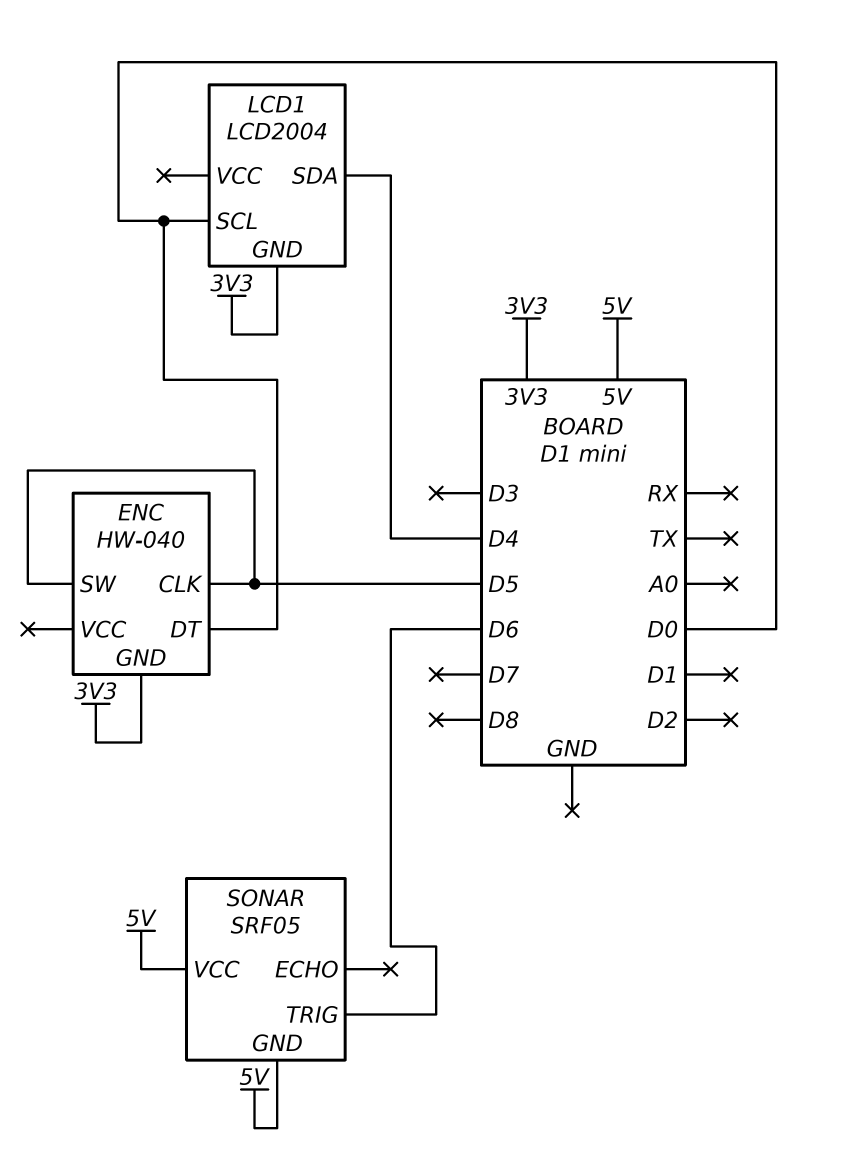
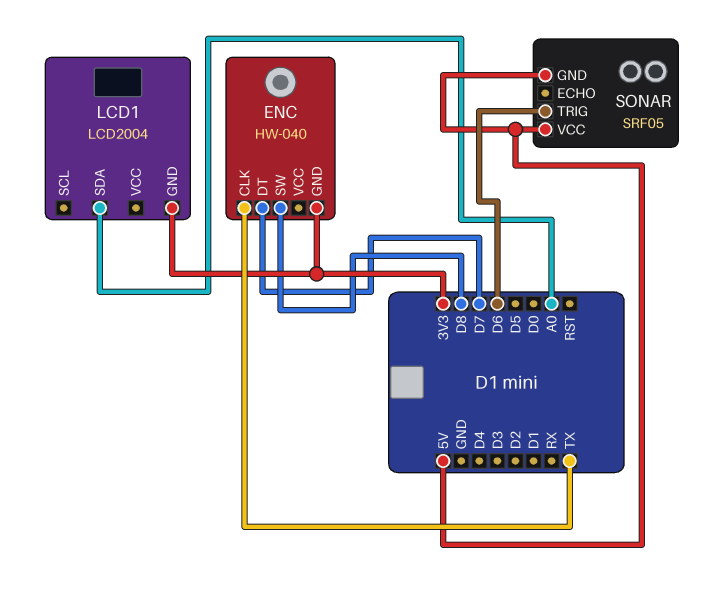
ENC pin CLK: D5 -> TX
ENC pin DT: D0 -> D7
ENC pin SW: D5 -> D8
LCD1 pin SCL: D0 -> none
LCD1 pin SDA: D4 -> A0

